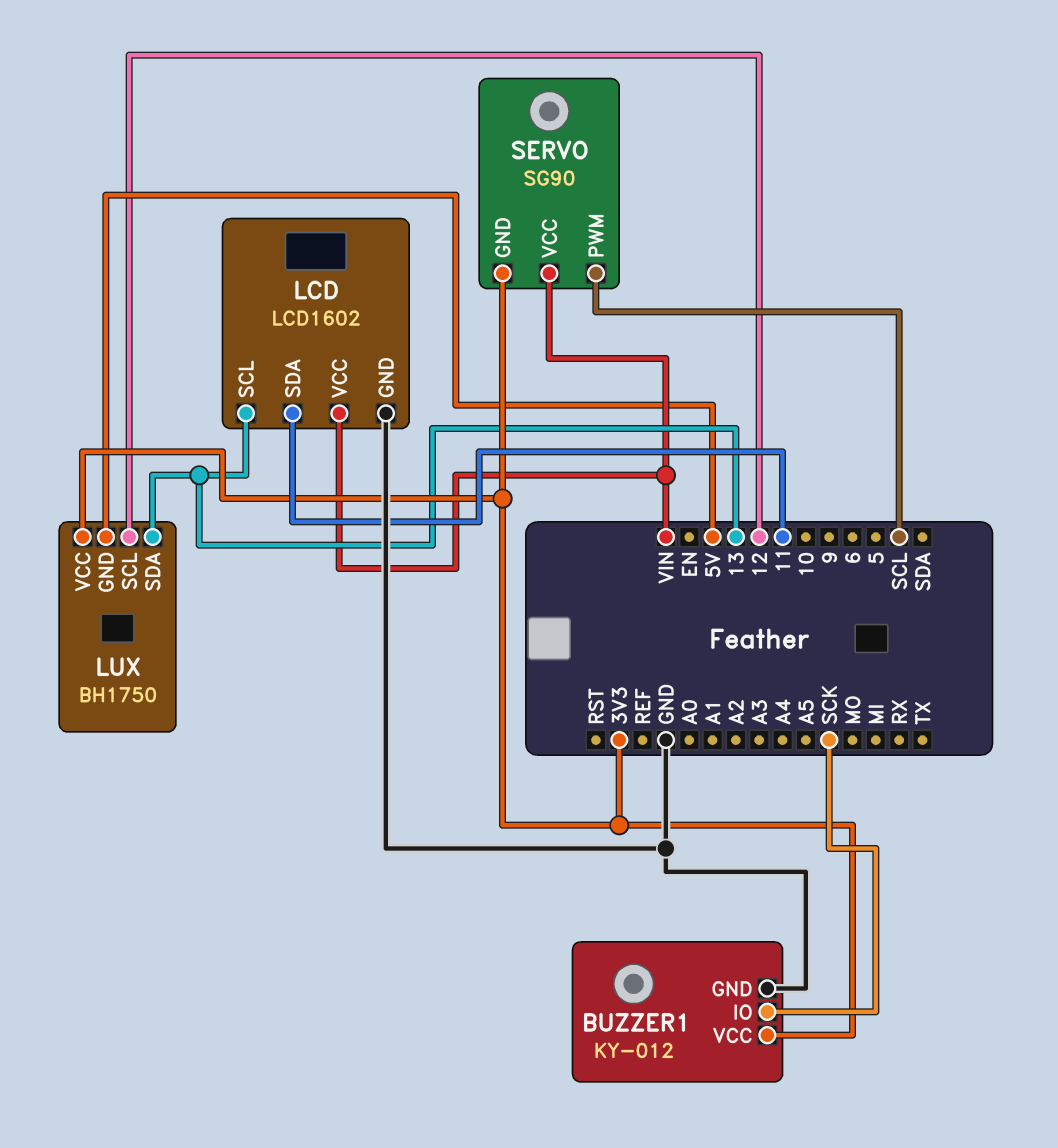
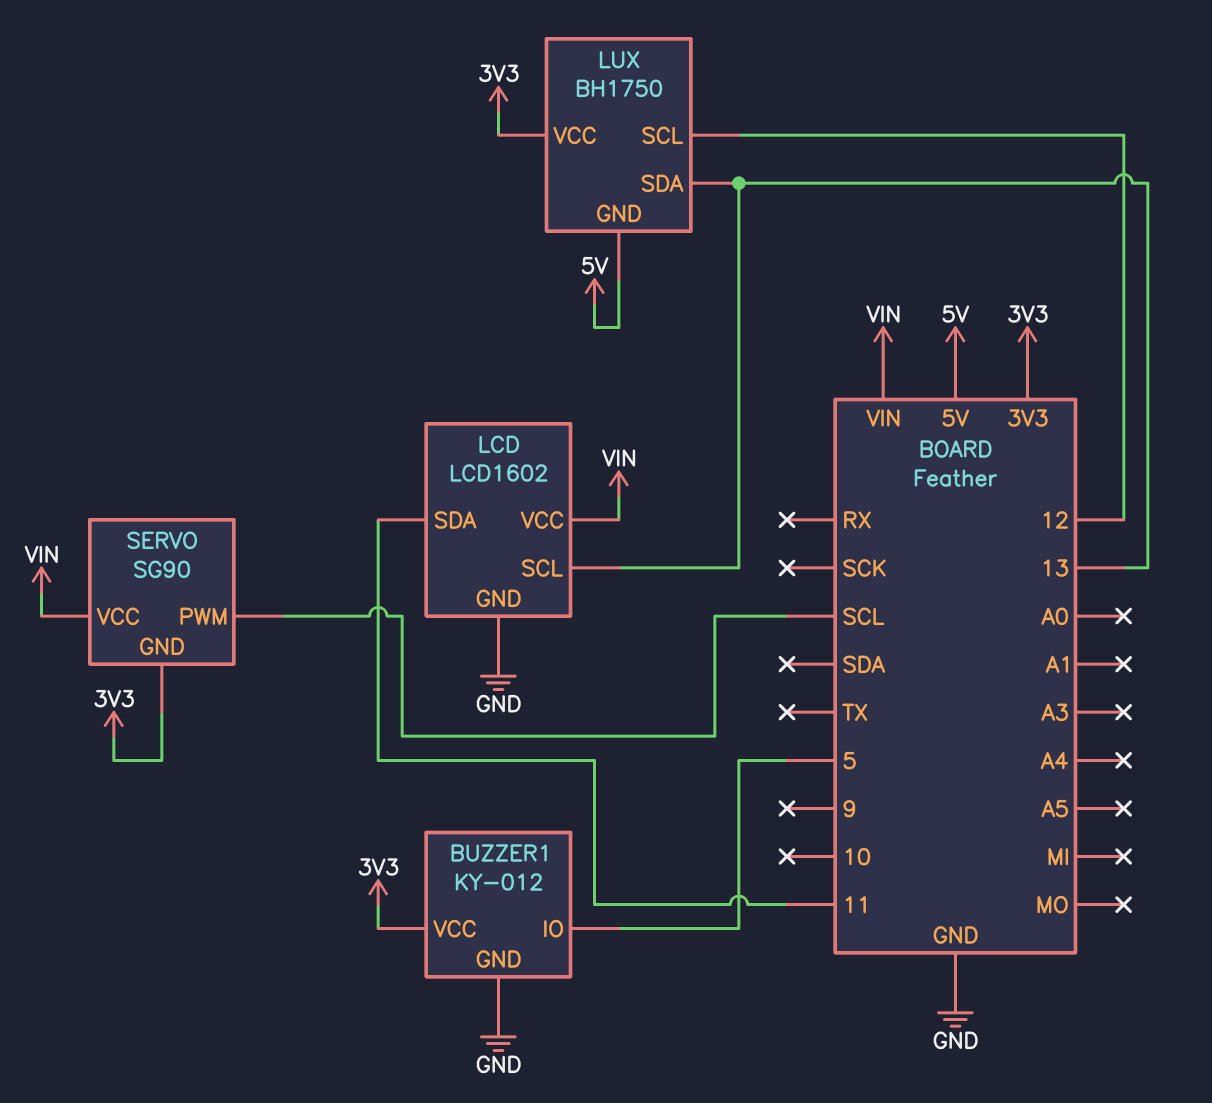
BUZZER1 pin IO: SCK -> 5

